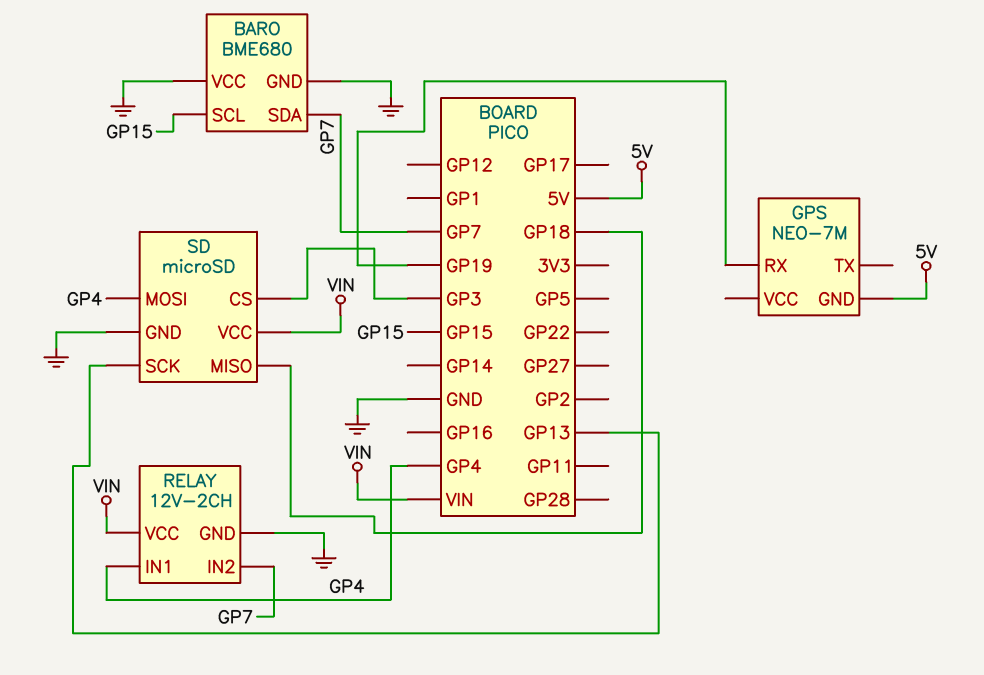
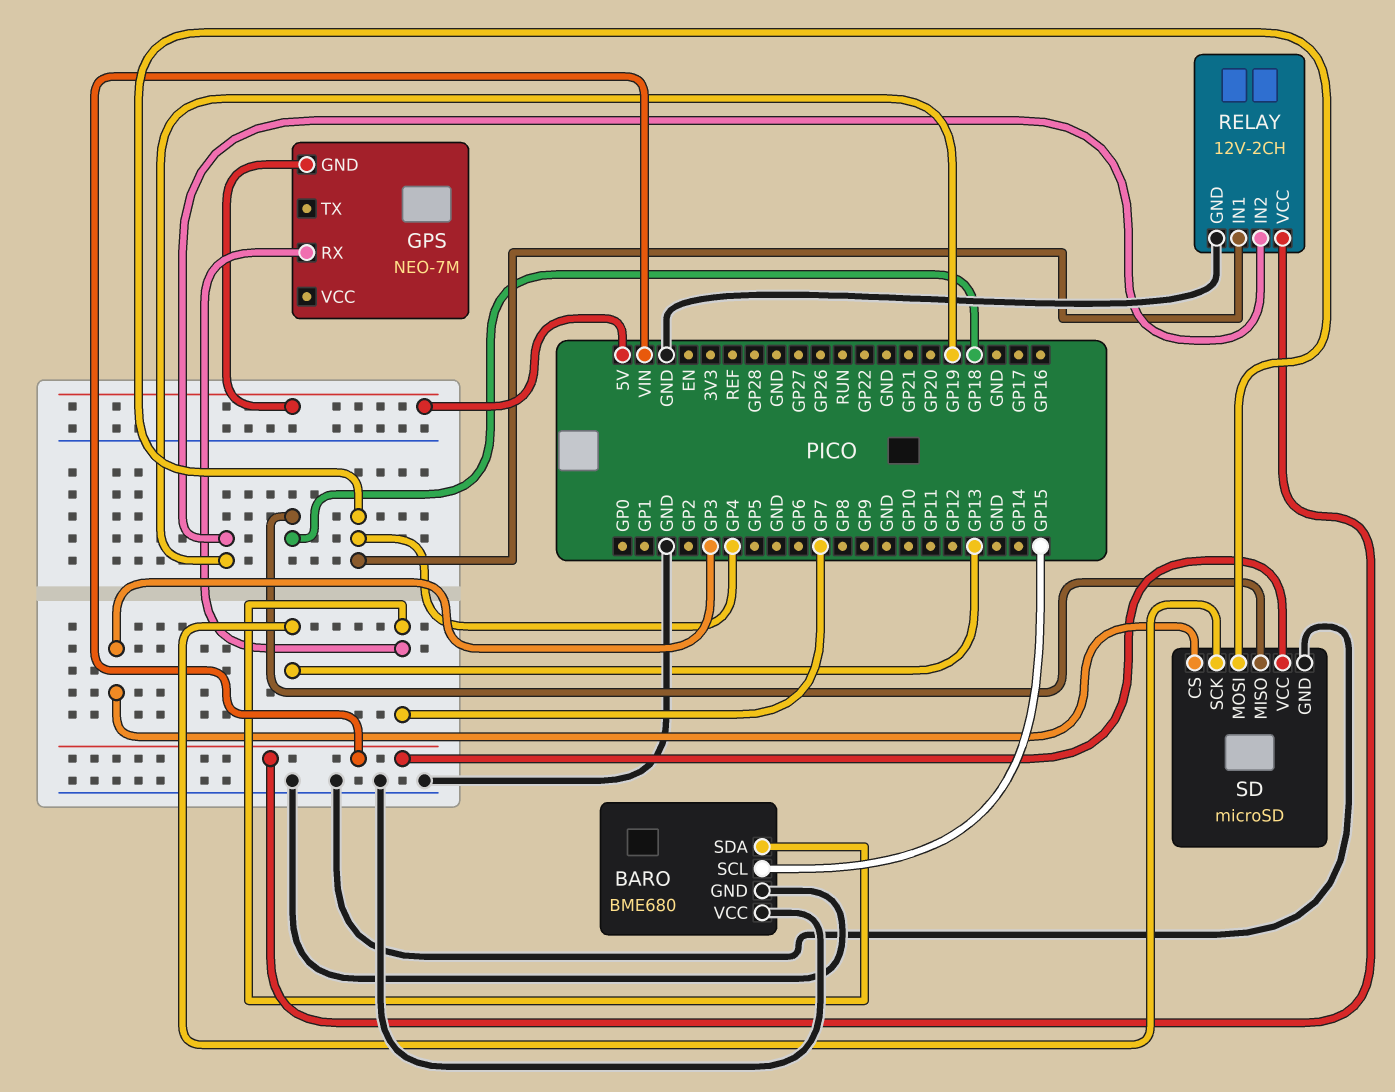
GPS pin RX: GP19 -> GP7
RELAY pin IN2: GP7 -> GP19

